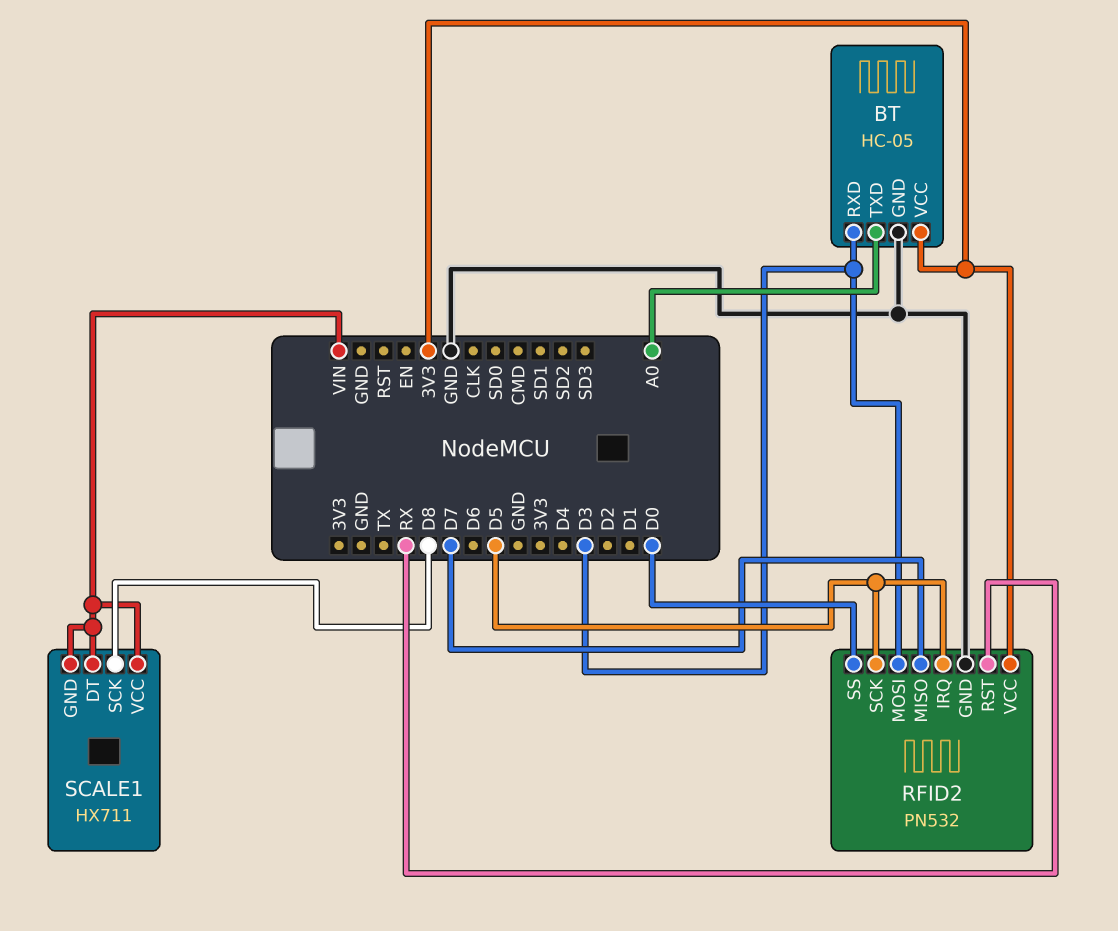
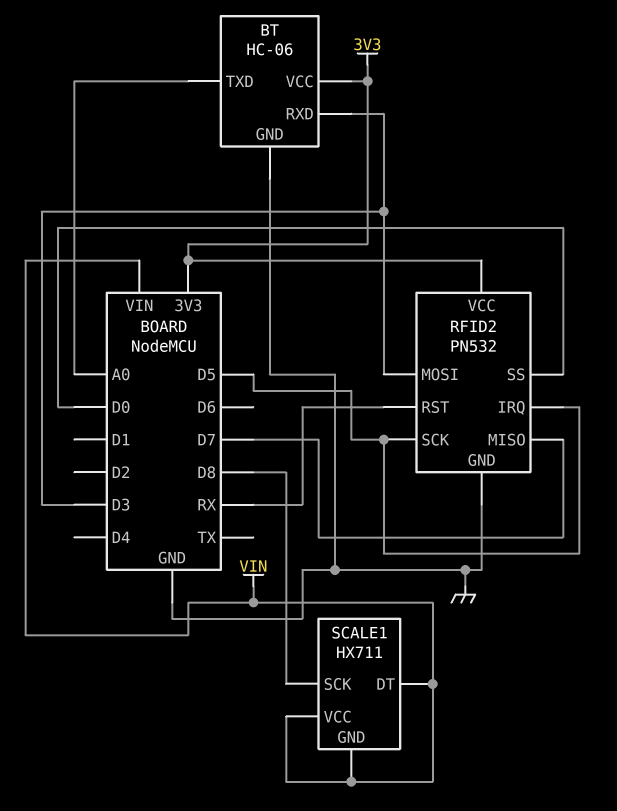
BT: HC-05 -> HC-06

